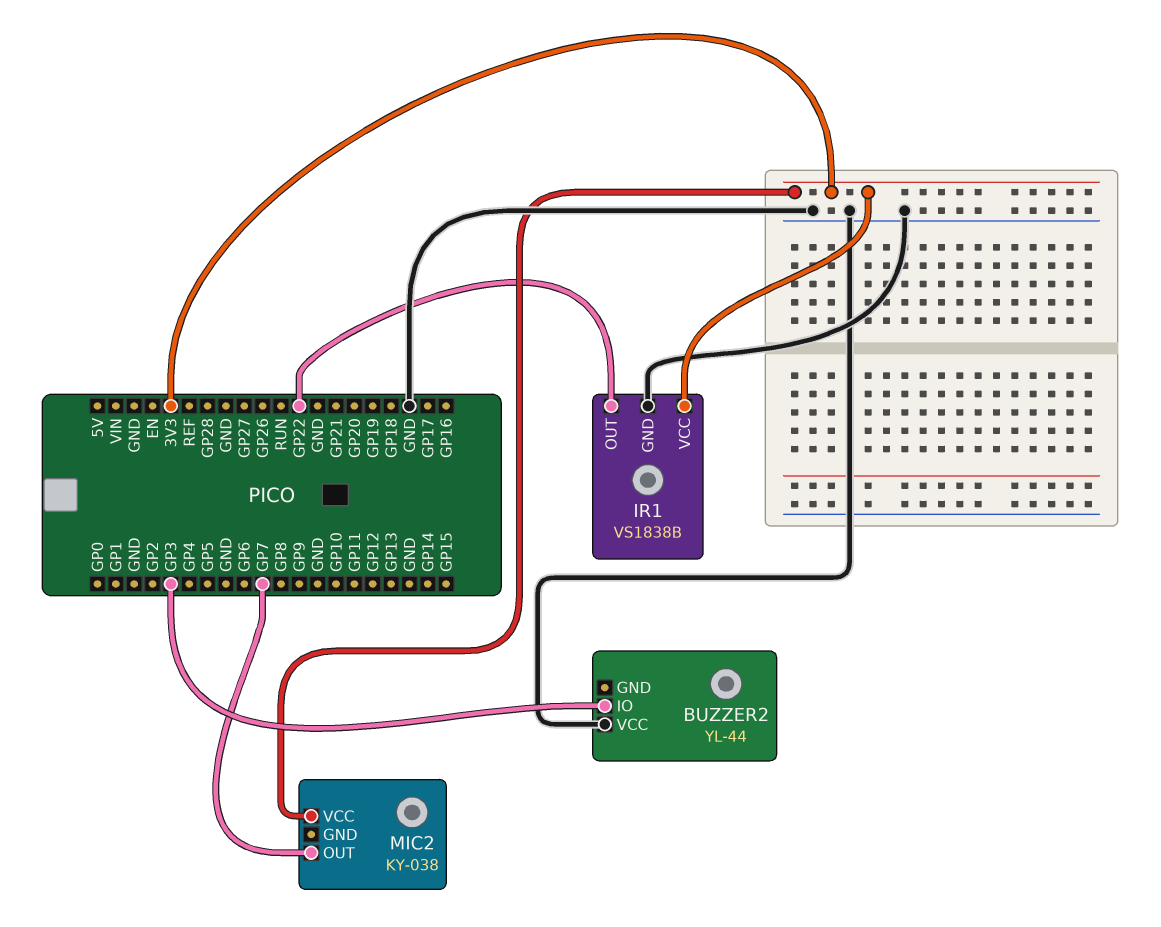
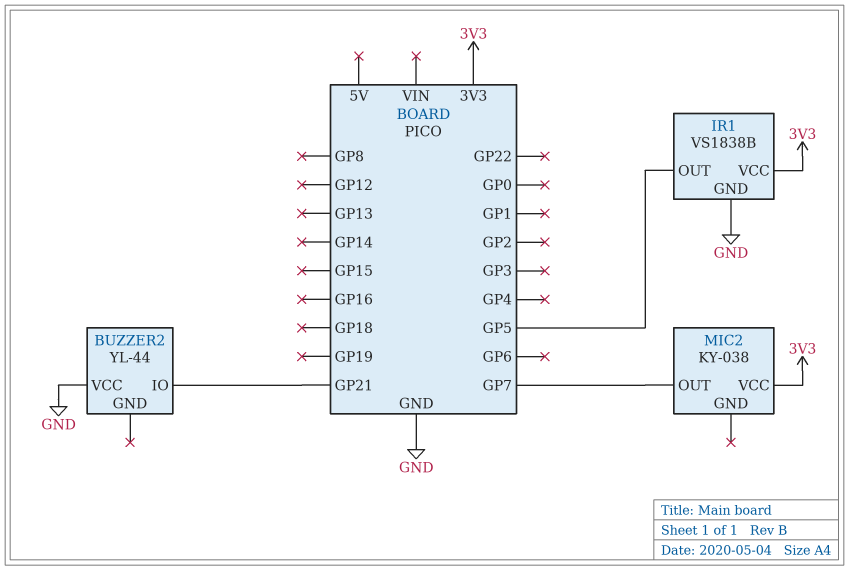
BUZZER2 pin IO: GP3 -> GP21
IR1 pin OUT: GP22 -> GP5

